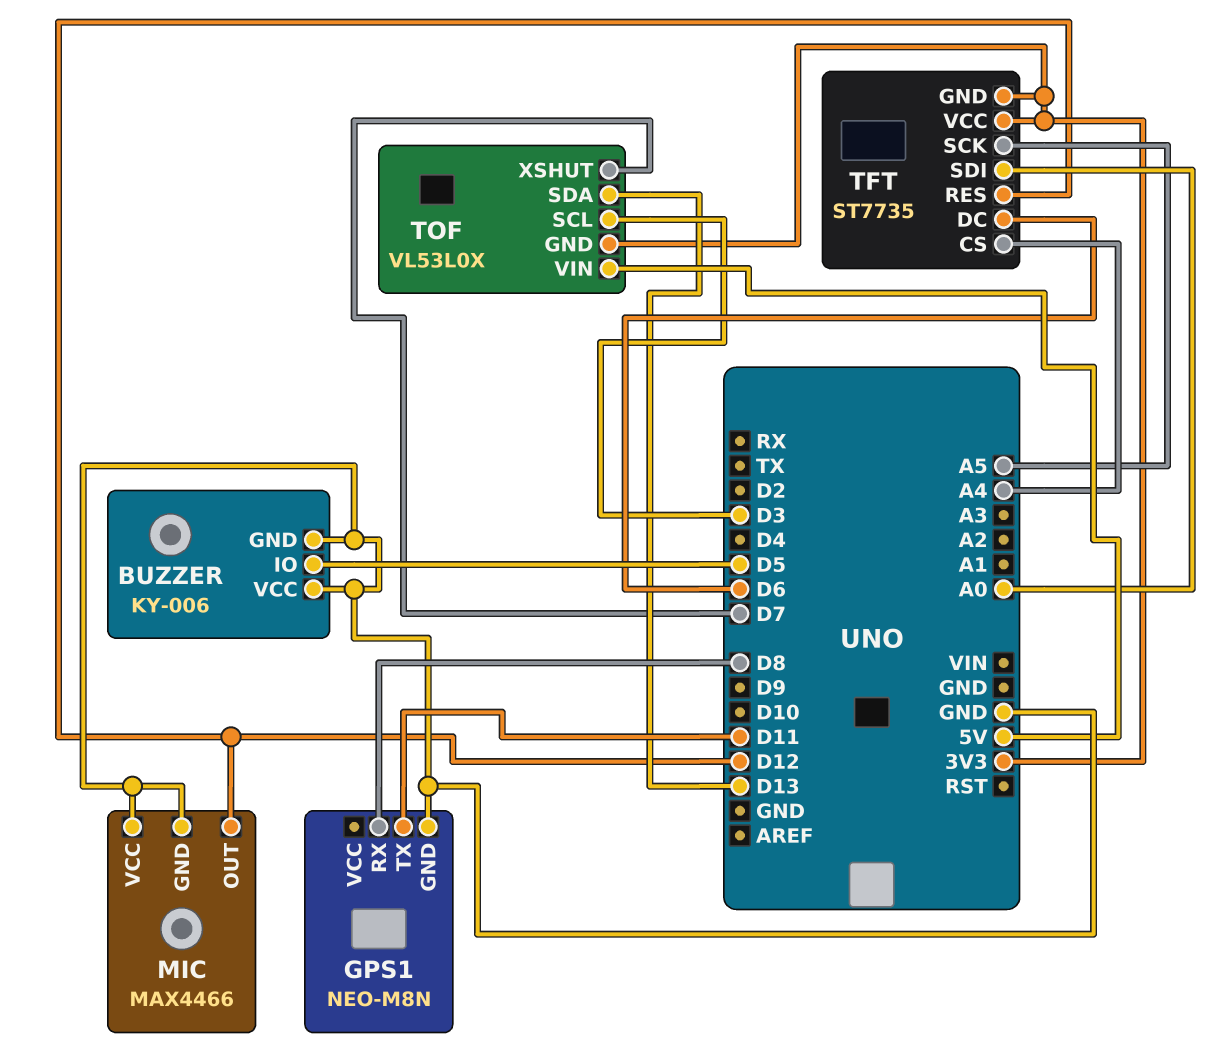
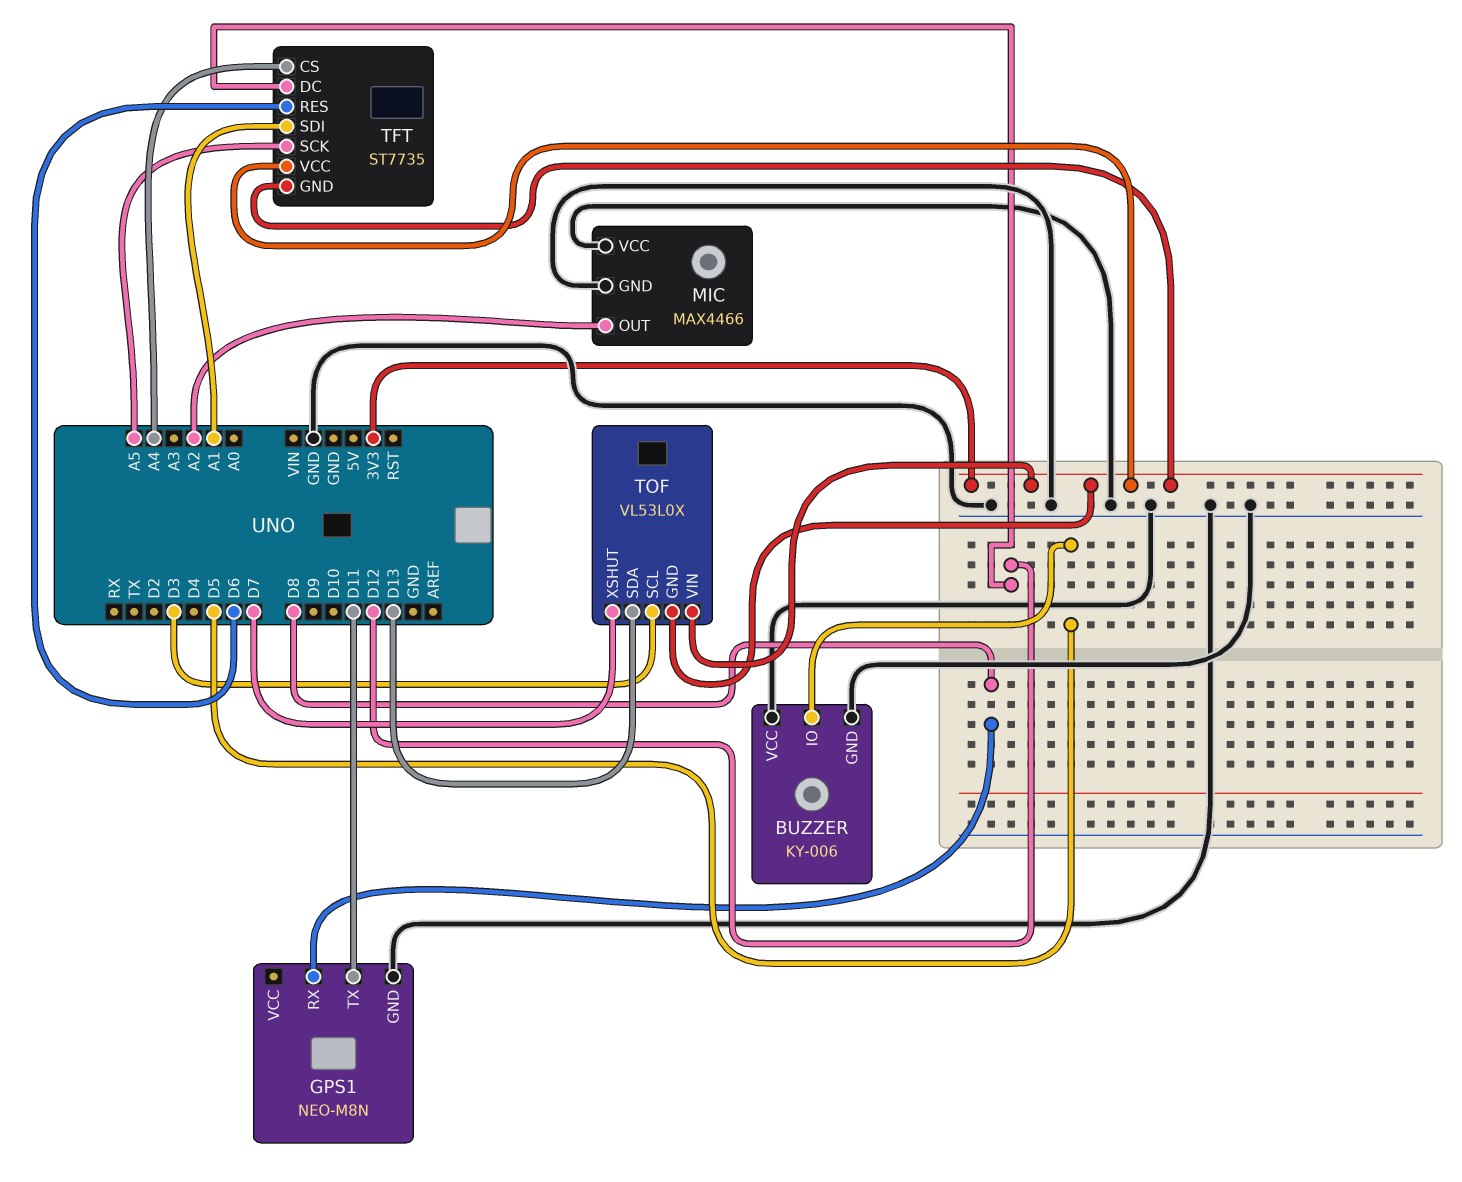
MIC pin OUT: D12 -> A2
TFT pin DC: D6 -> D12
TFT pin RES: D12 -> D6
TFT pin SDI: A0 -> A1
TOF pin VIN: 5V -> 3V3

